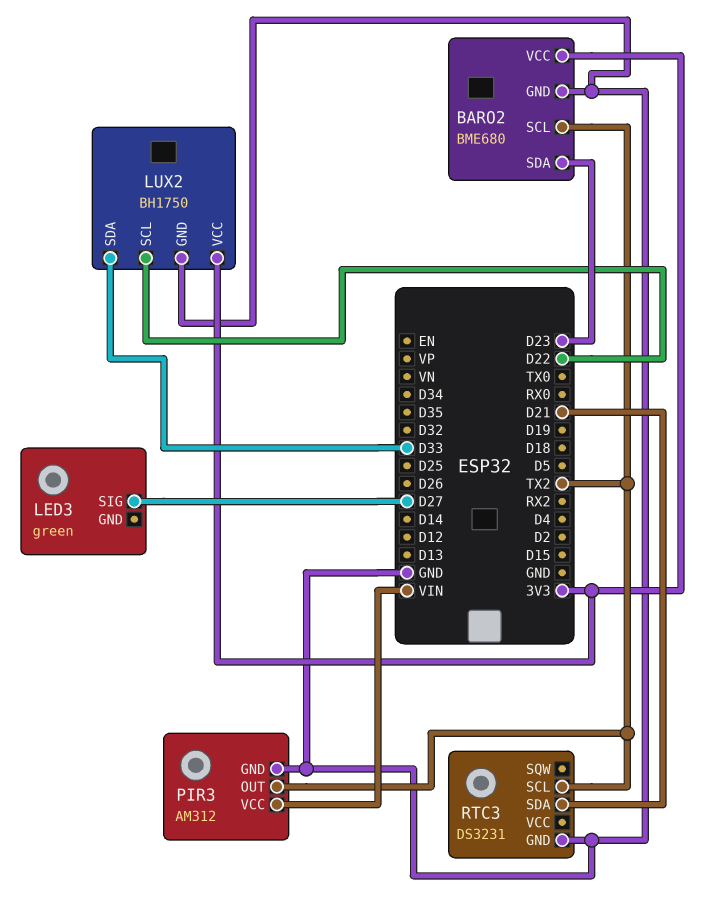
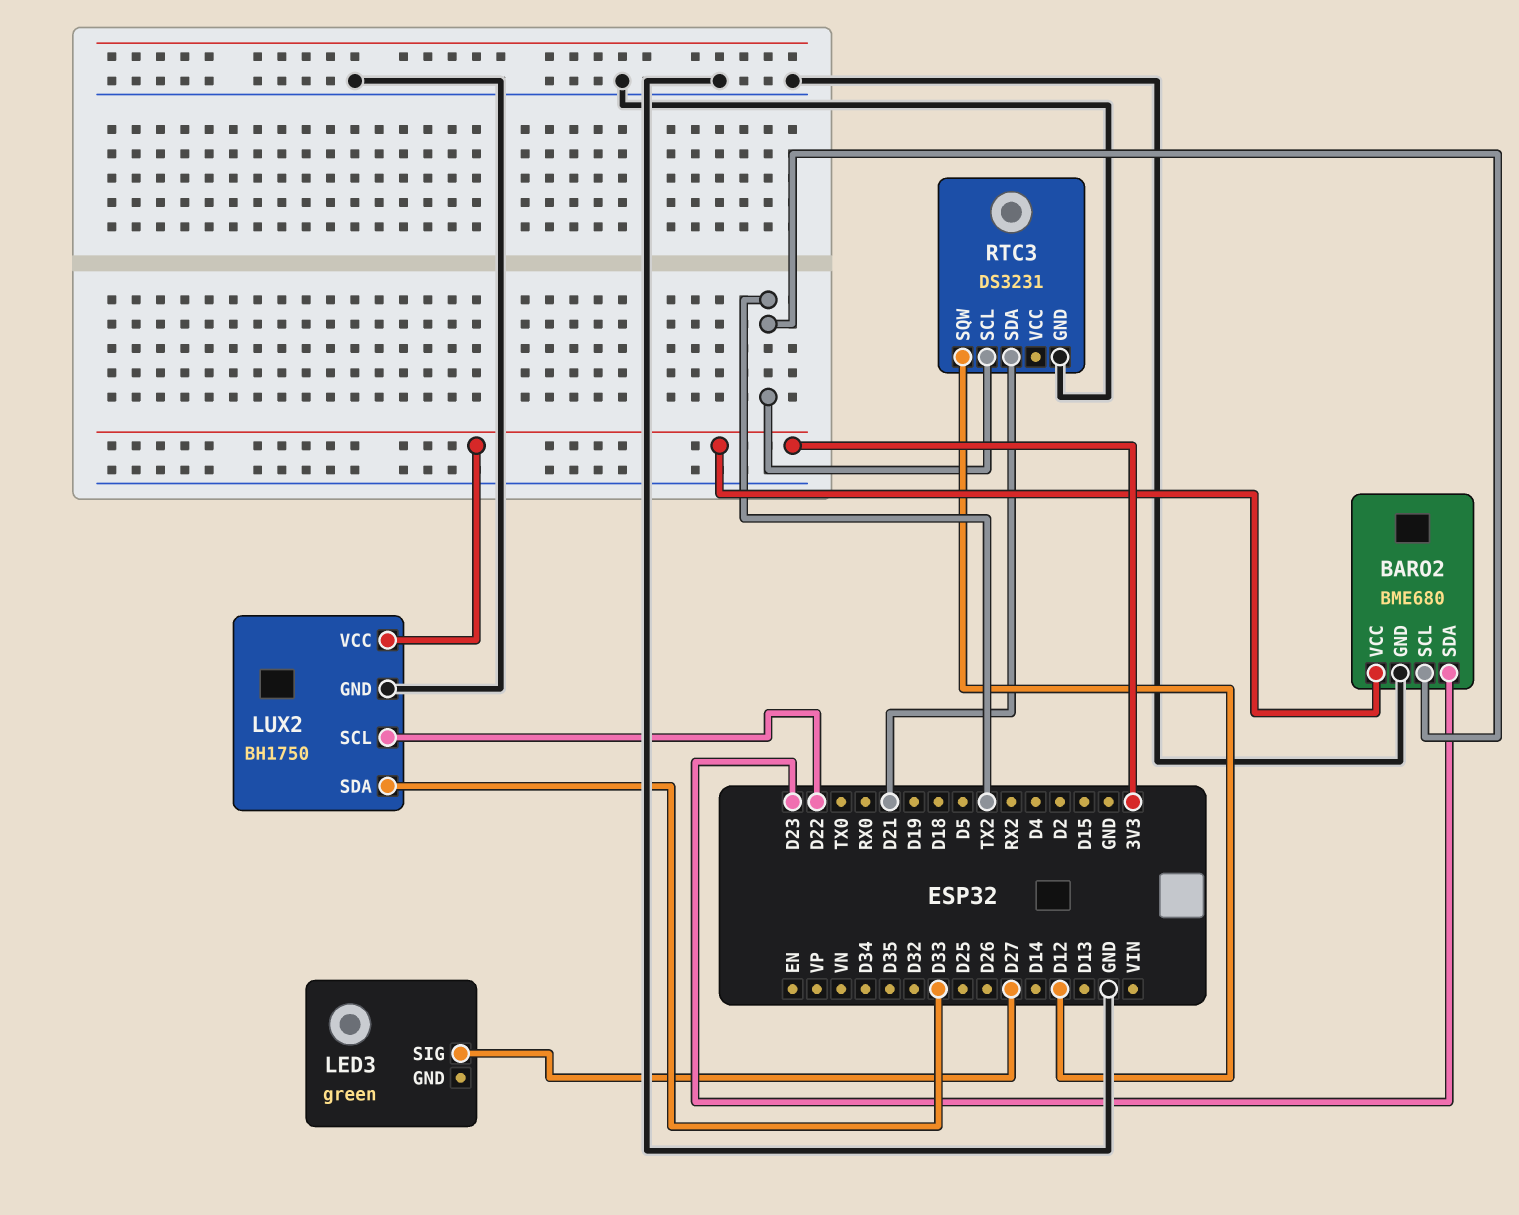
PIR3: AM312 -> none
PIR3 pin GND: GND -> none
PIR3 pin OUT: TX2 -> none
PIR3 pin VCC: VIN -> none
RTC3 pin SQW: none -> D12

